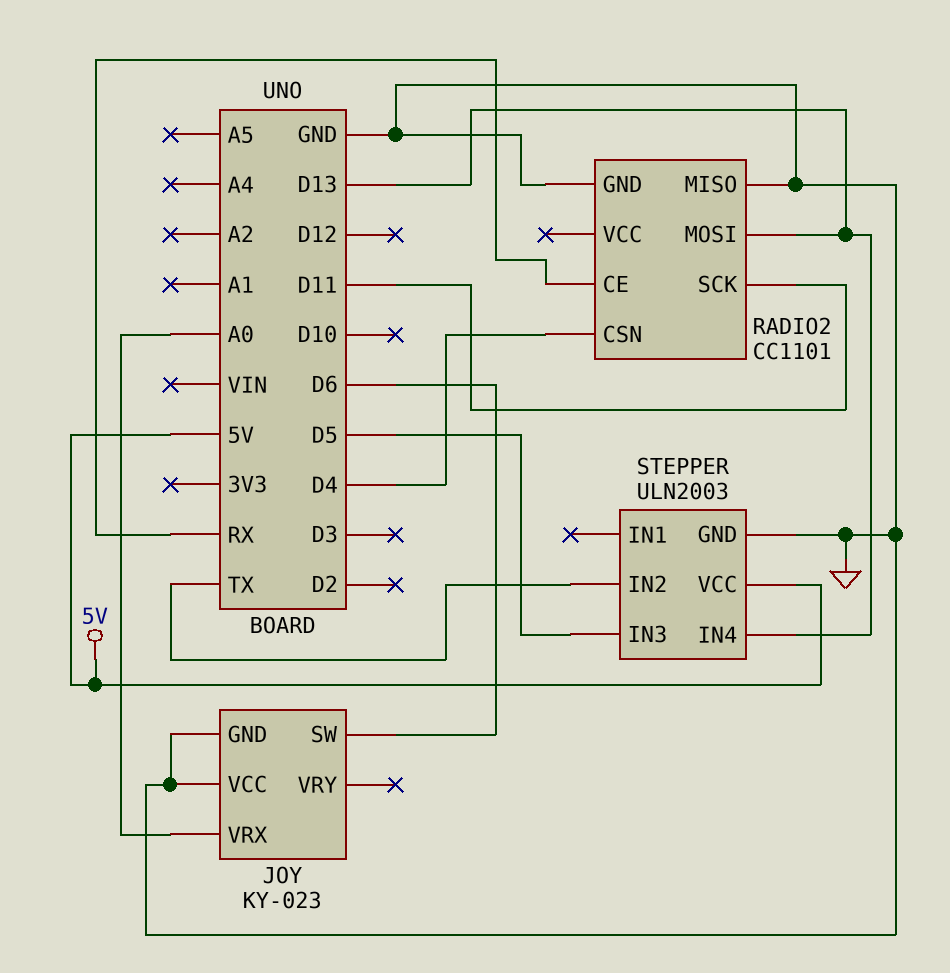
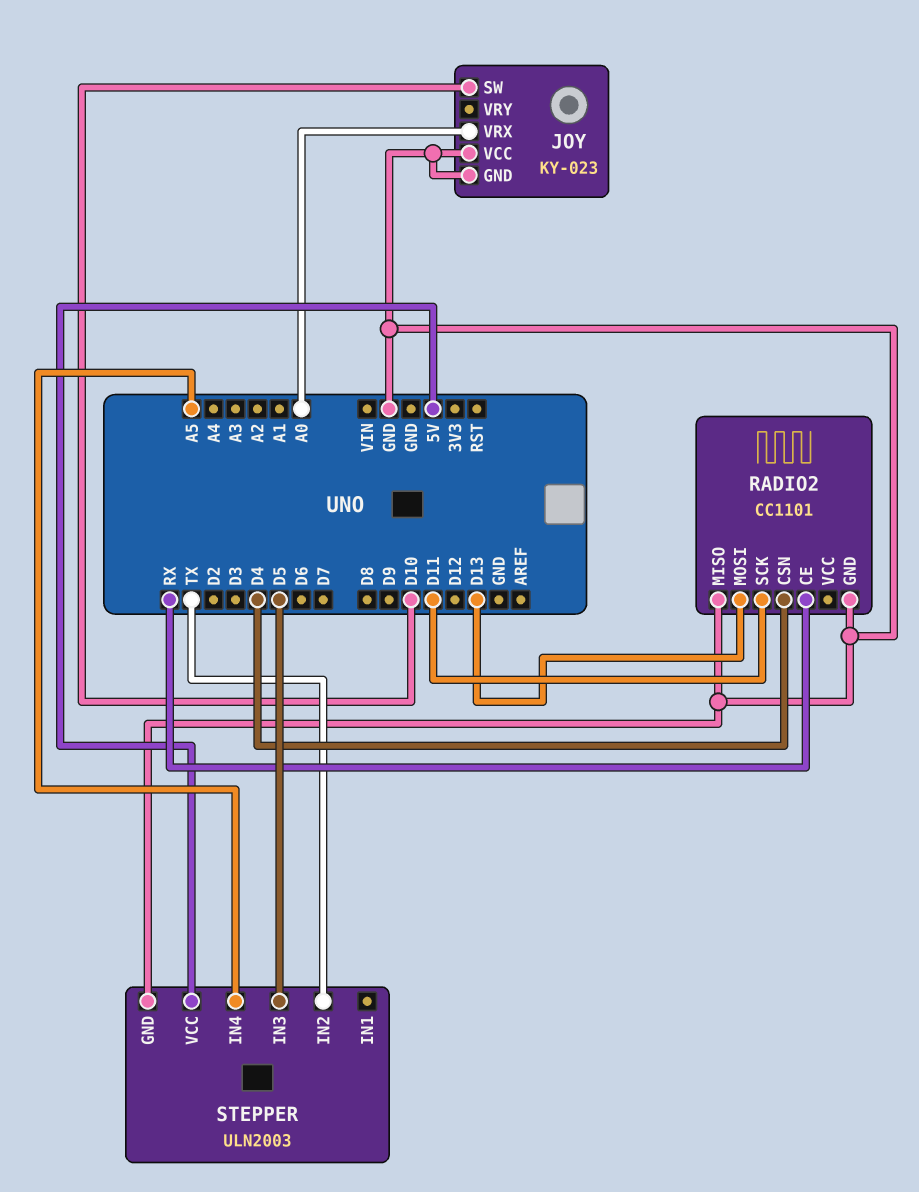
JOY pin SW: D6 -> D10
STEPPER pin IN4: D13 -> A5

